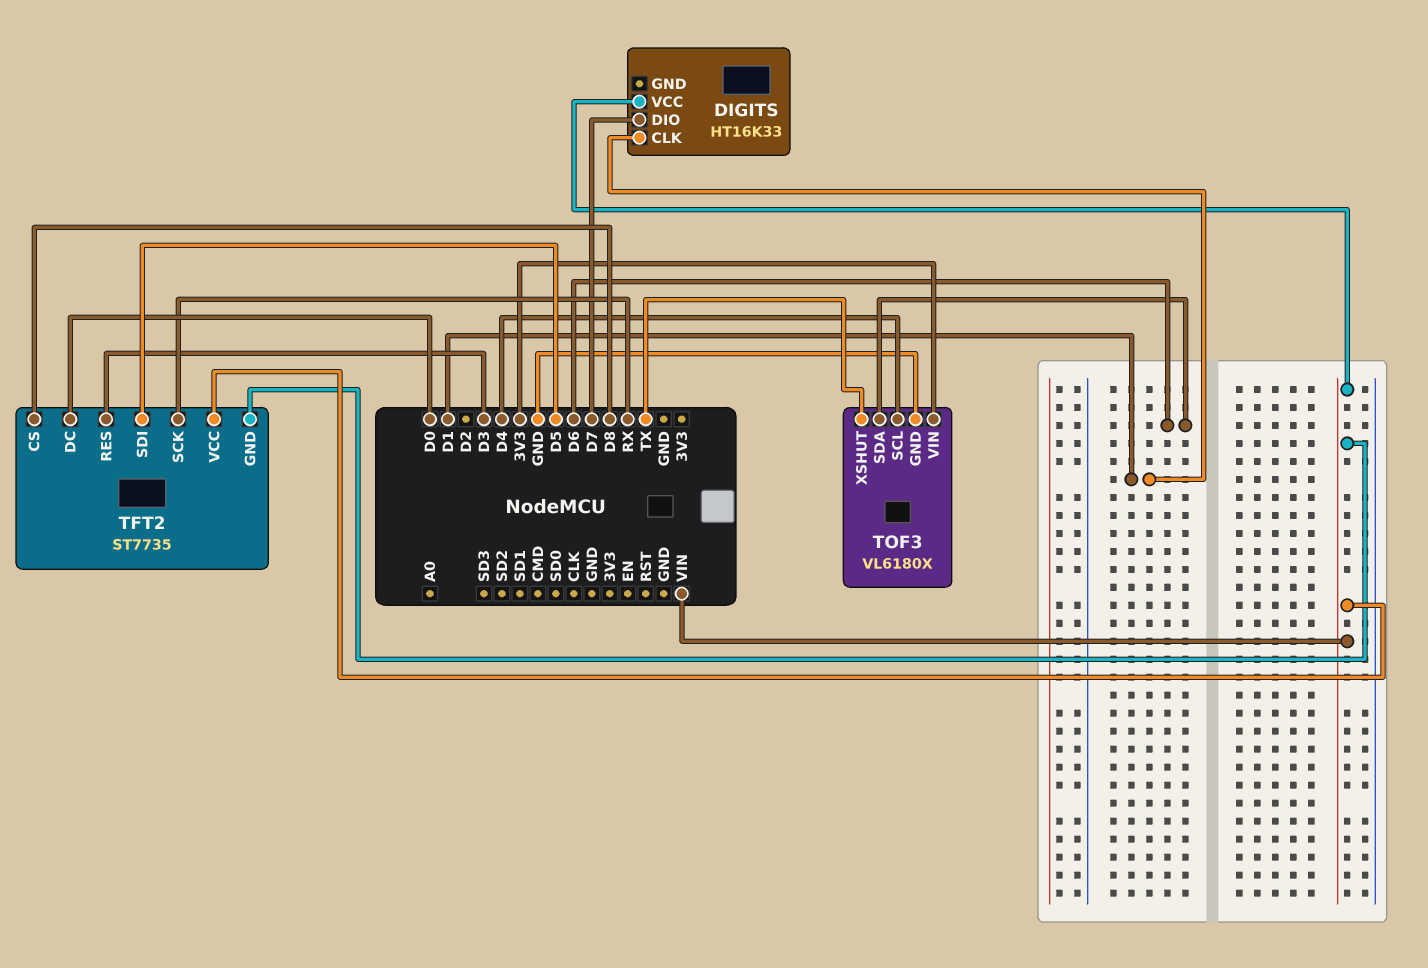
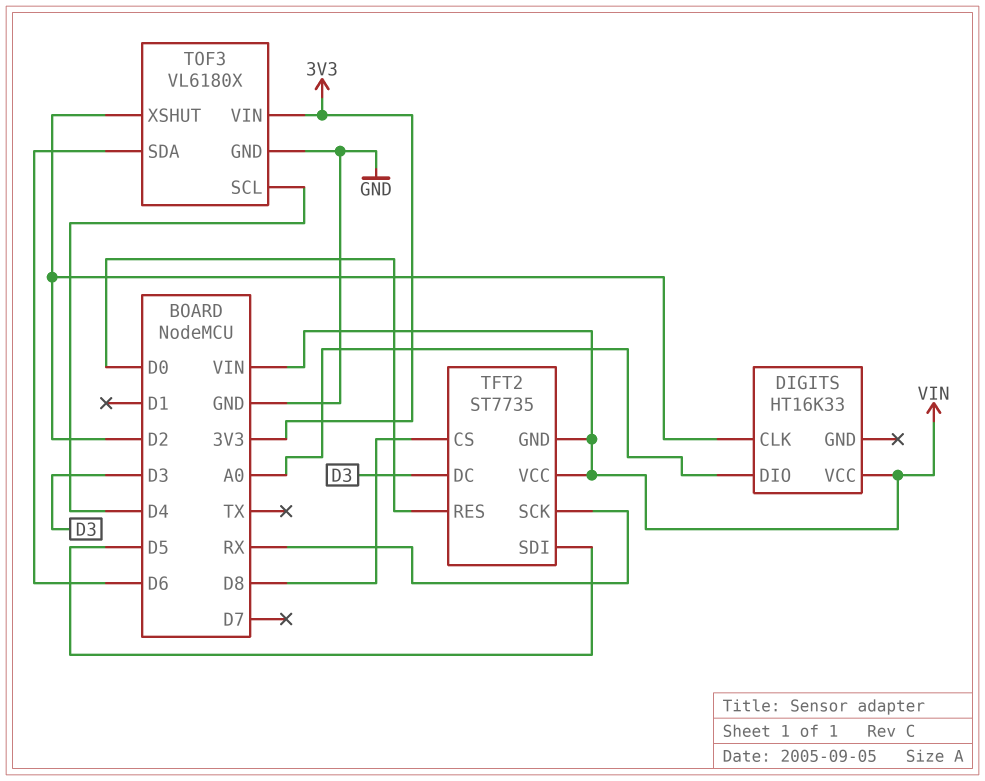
DIGITS pin CLK: D1 -> D2
DIGITS pin DIO: D7 -> A0
TFT2 pin DC: D0 -> D3
TFT2 pin RES: D3 -> D0
TOF3 pin XSHUT: TX -> D2

